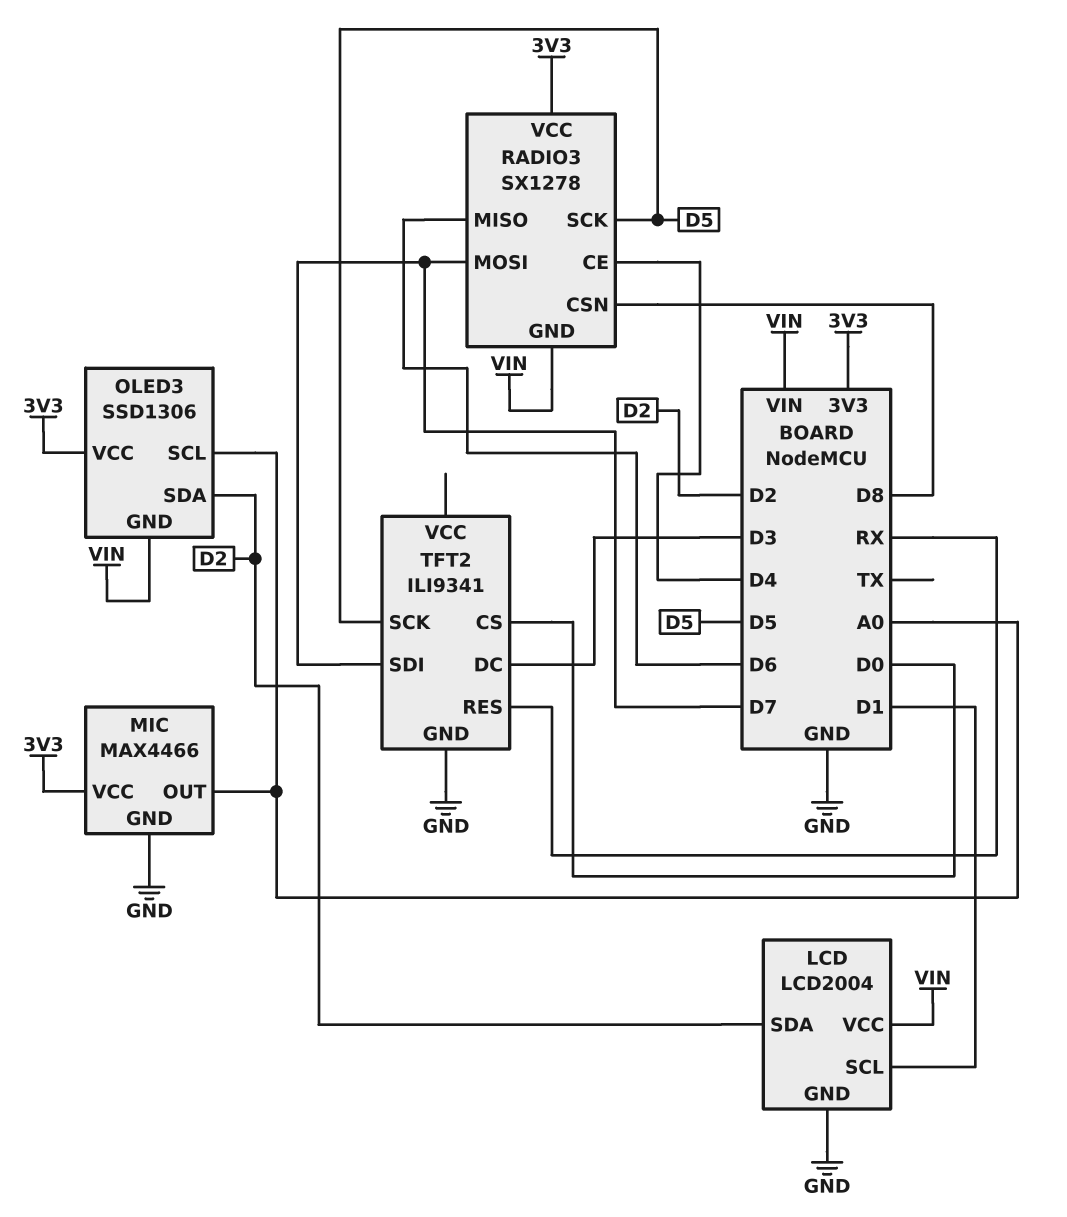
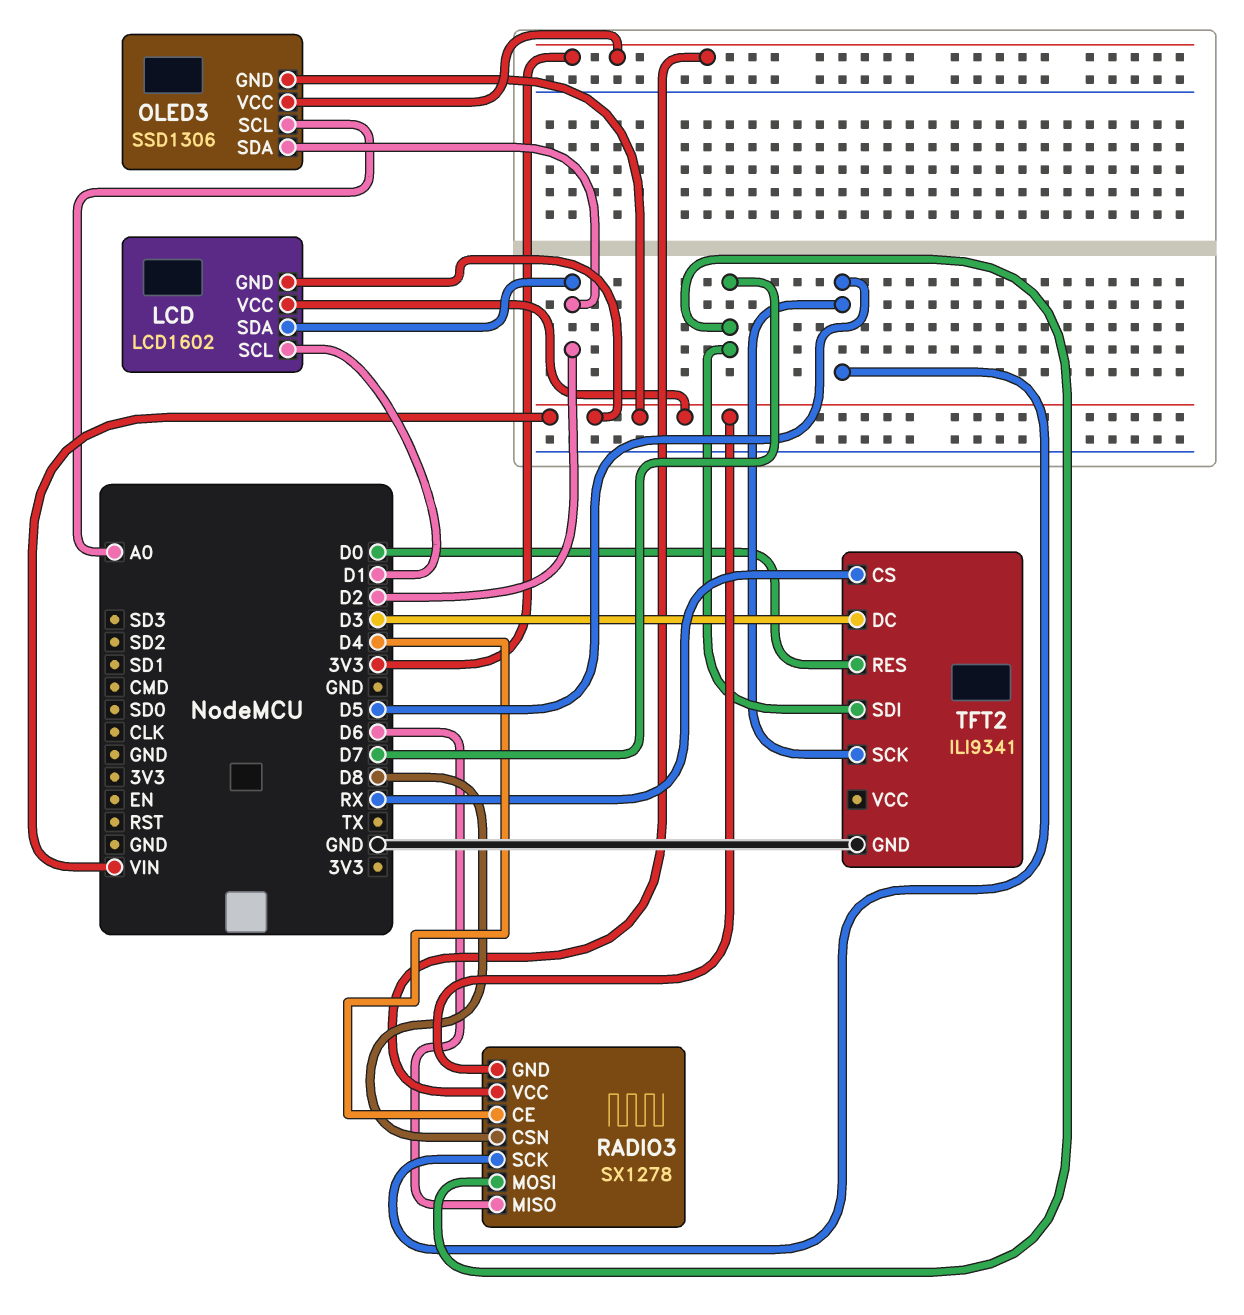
LCD: LCD2004 -> LCD1602
LCD pin GND: GND -> VIN
MIC: MAX4466 -> none
MIC pin GND: GND -> none
MIC pin OUT: A0 -> none
MIC pin VCC: 3V3 -> none
TFT2 pin CS: D0 -> RX
TFT2 pin RES: RX -> D0

